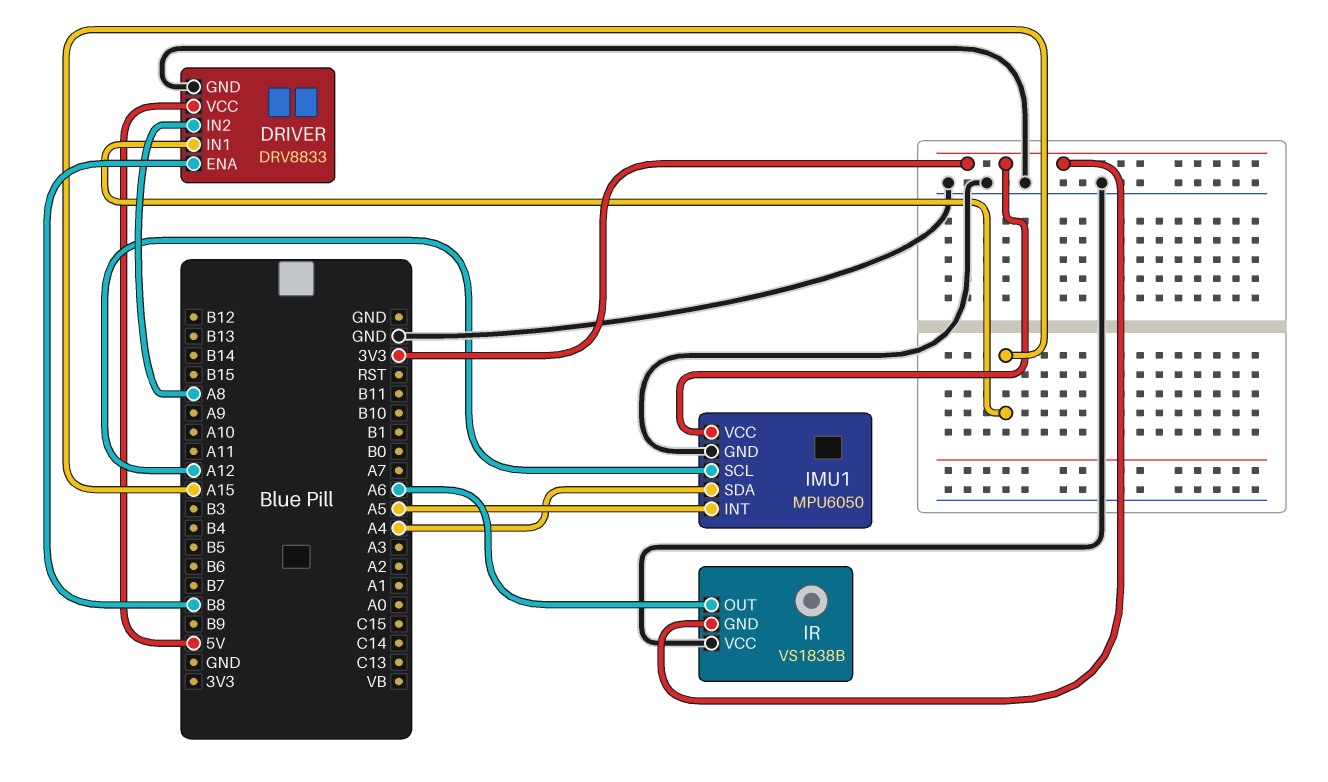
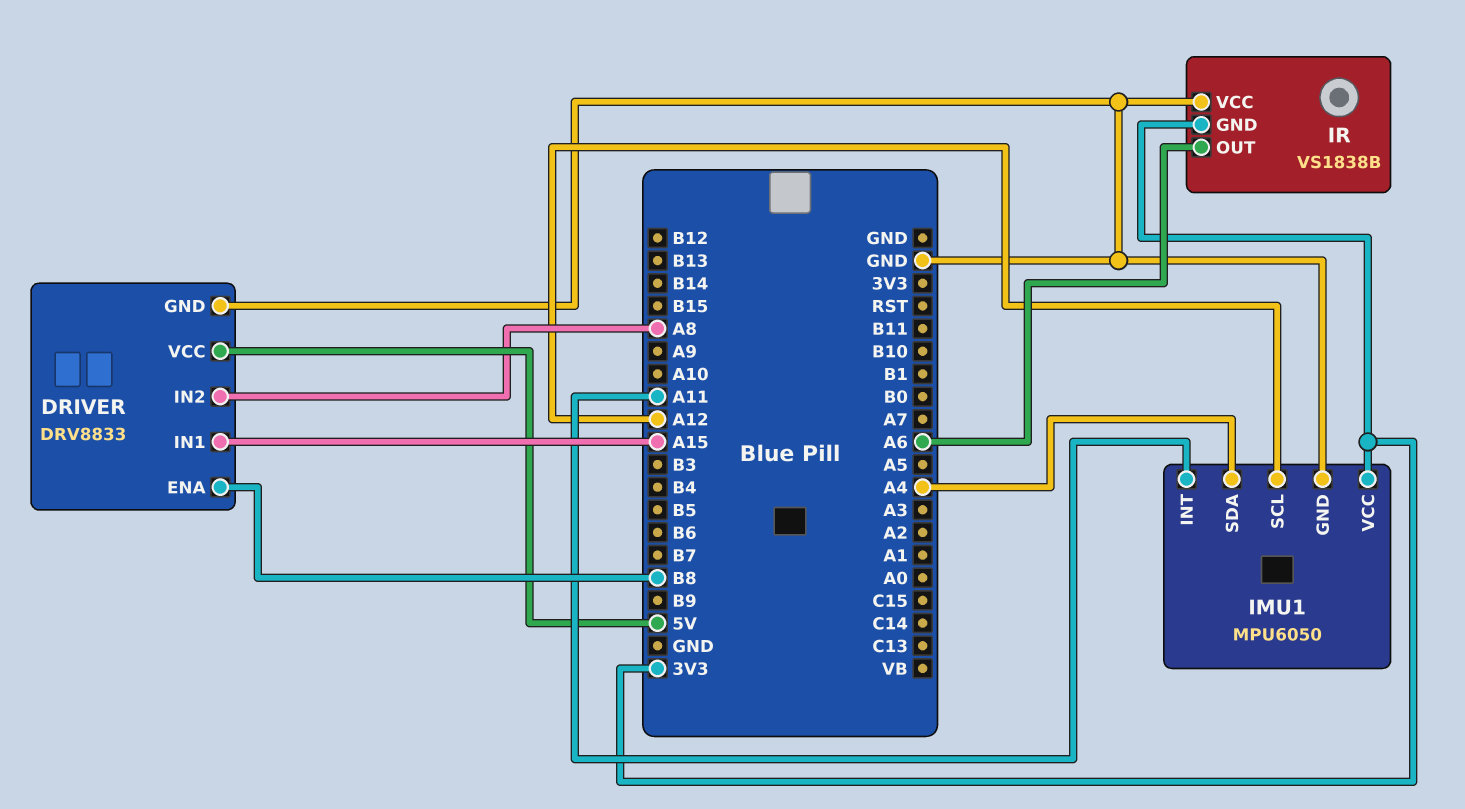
IMU1 pin INT: A5 -> A11

